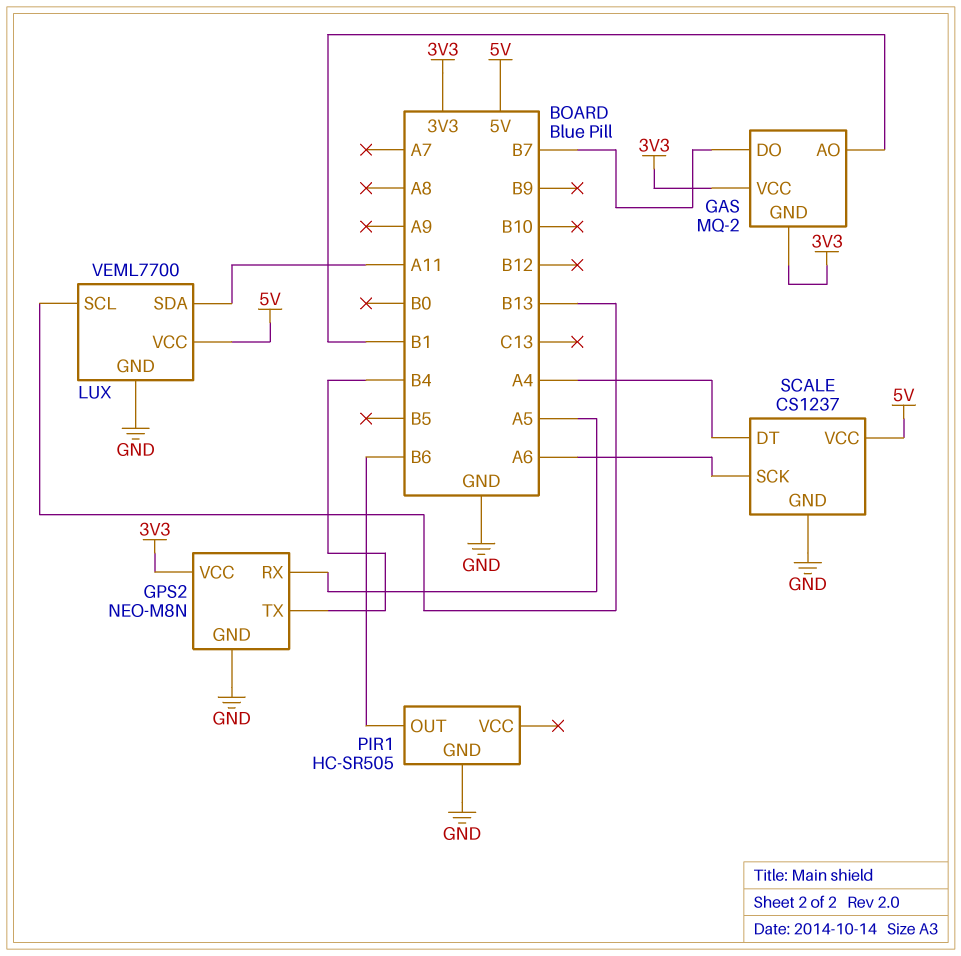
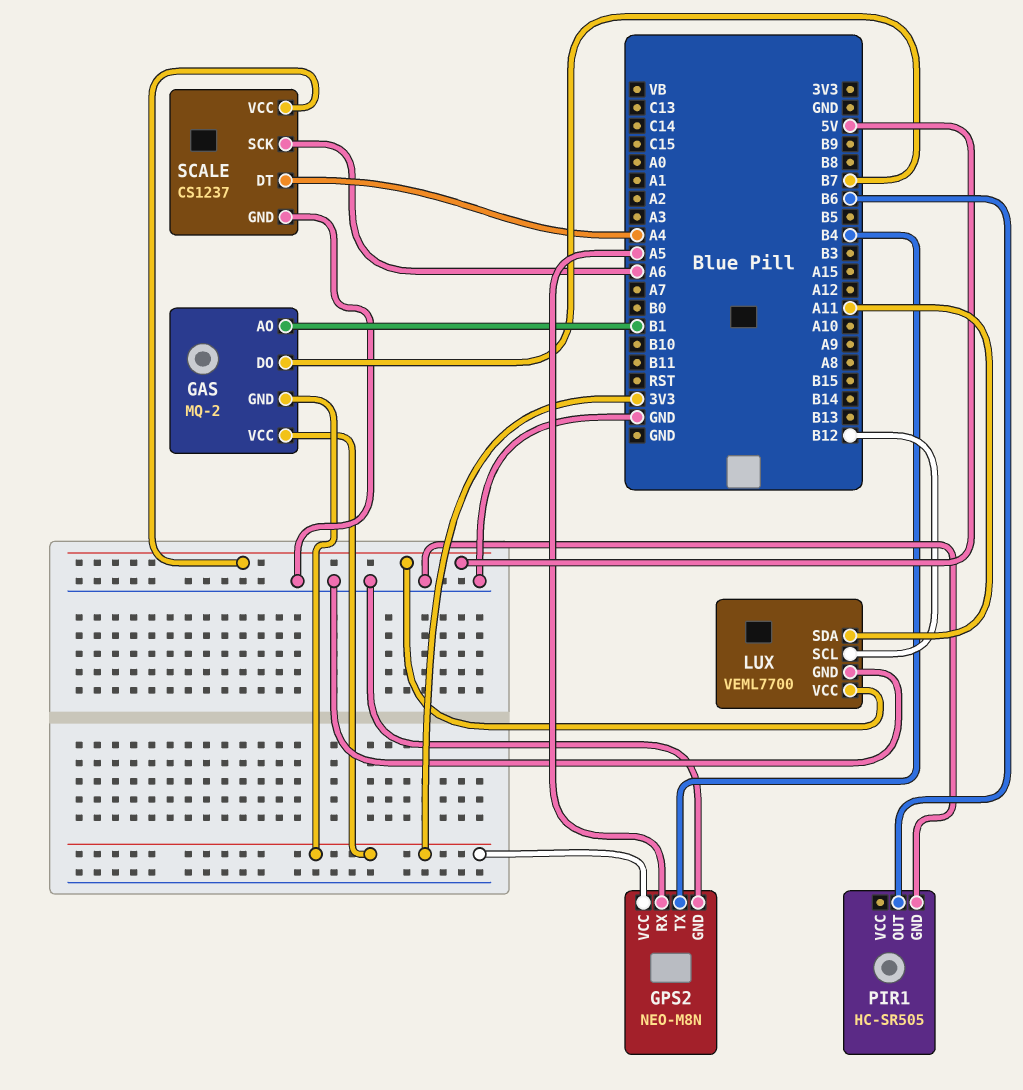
LUX pin SCL: B13 -> B12

